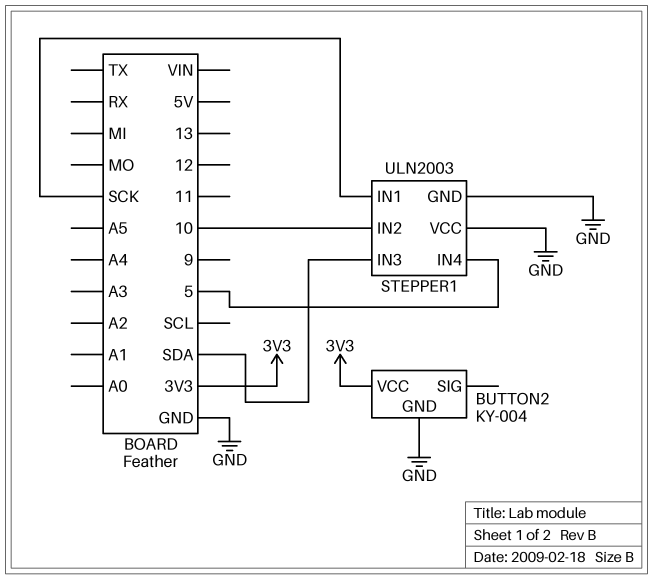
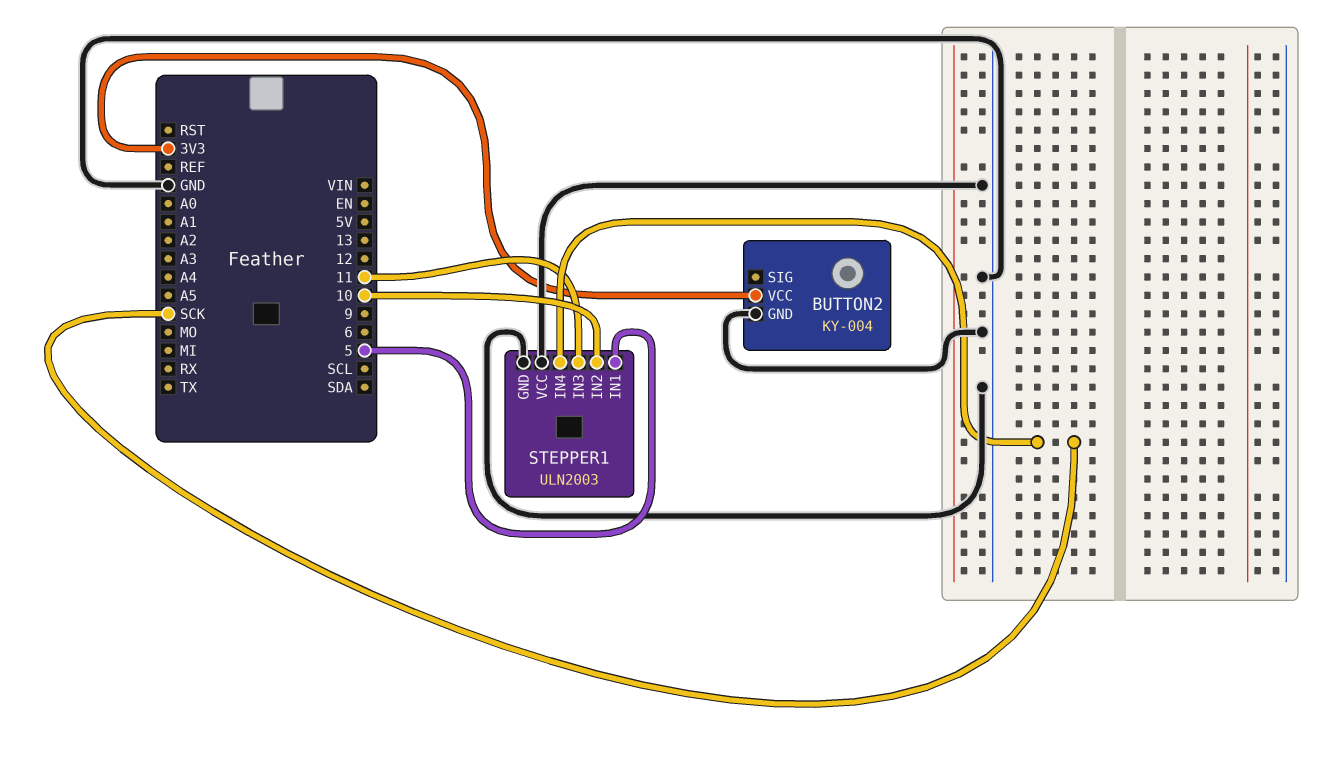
STEPPER1 pin IN1: SCK -> 5
STEPPER1 pin IN3: SDA -> 11
STEPPER1 pin IN4: 5 -> SCK

